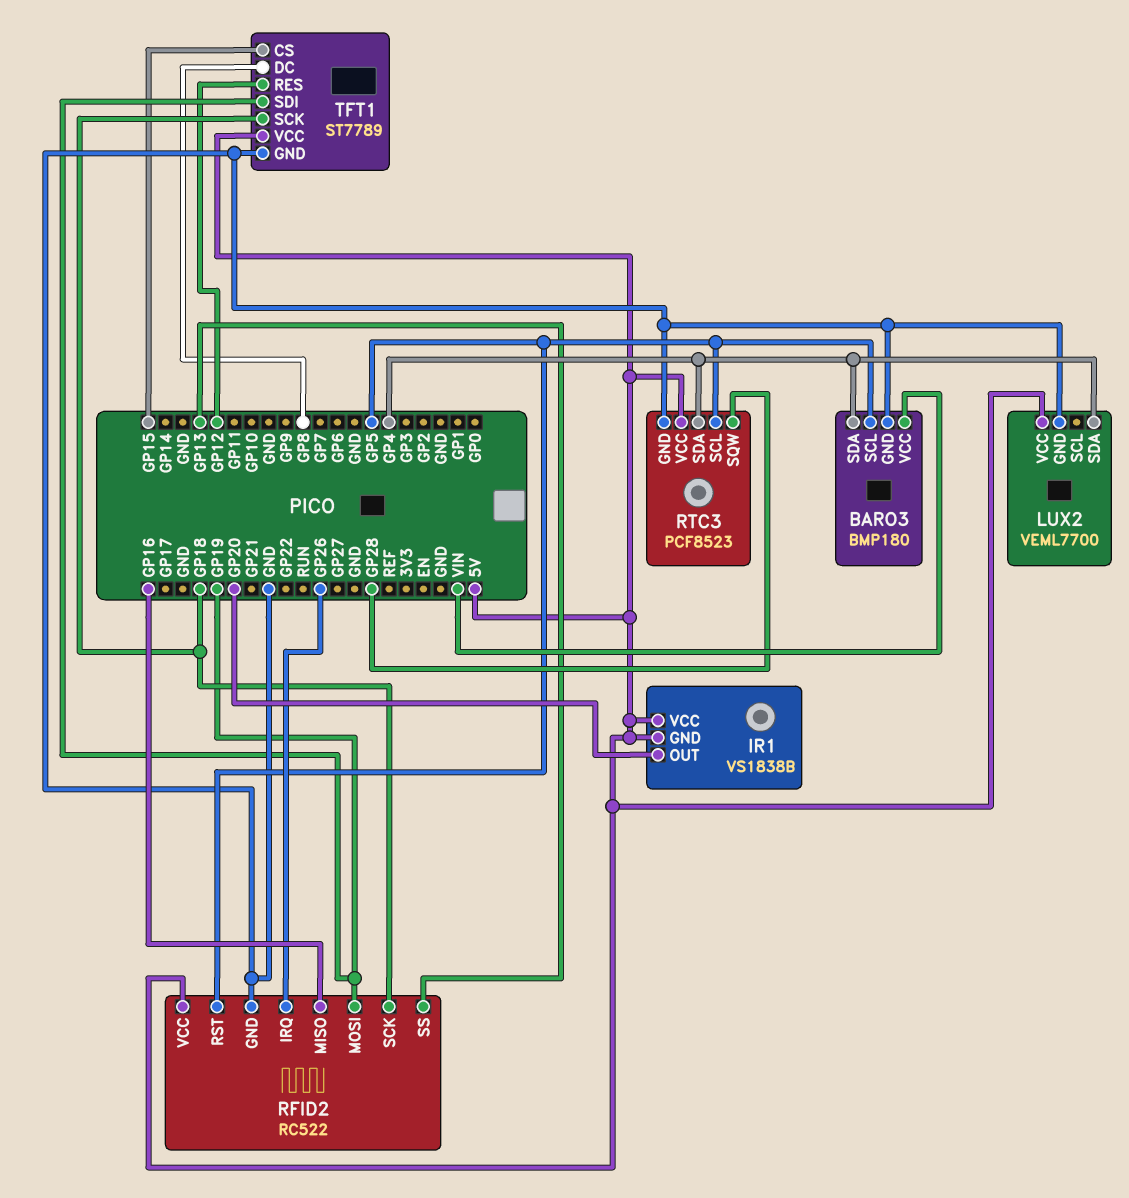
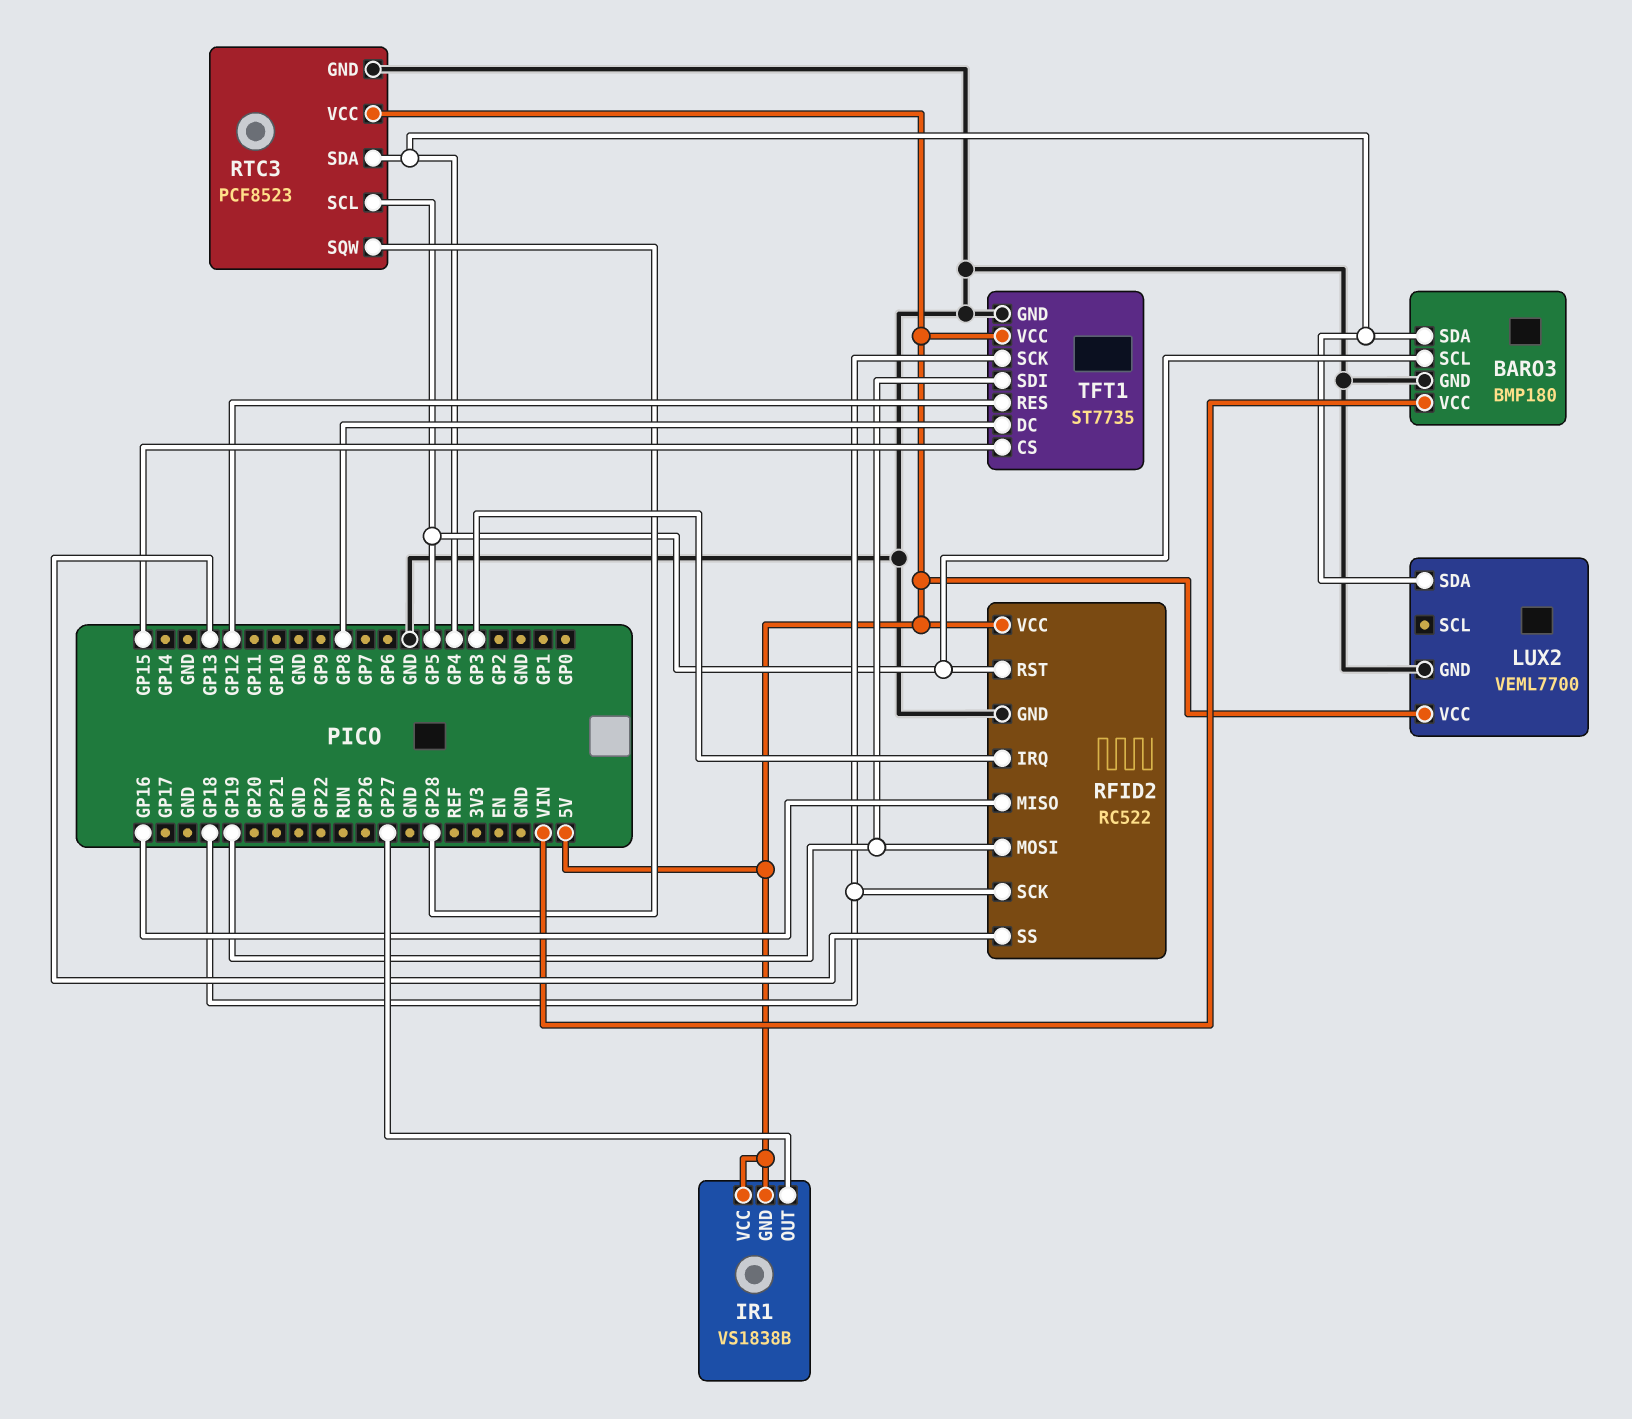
IR1 pin OUT: GP20 -> GP27
RFID2 pin IRQ: GP26 -> GP3
TFT1: ST7789 -> ST7735

